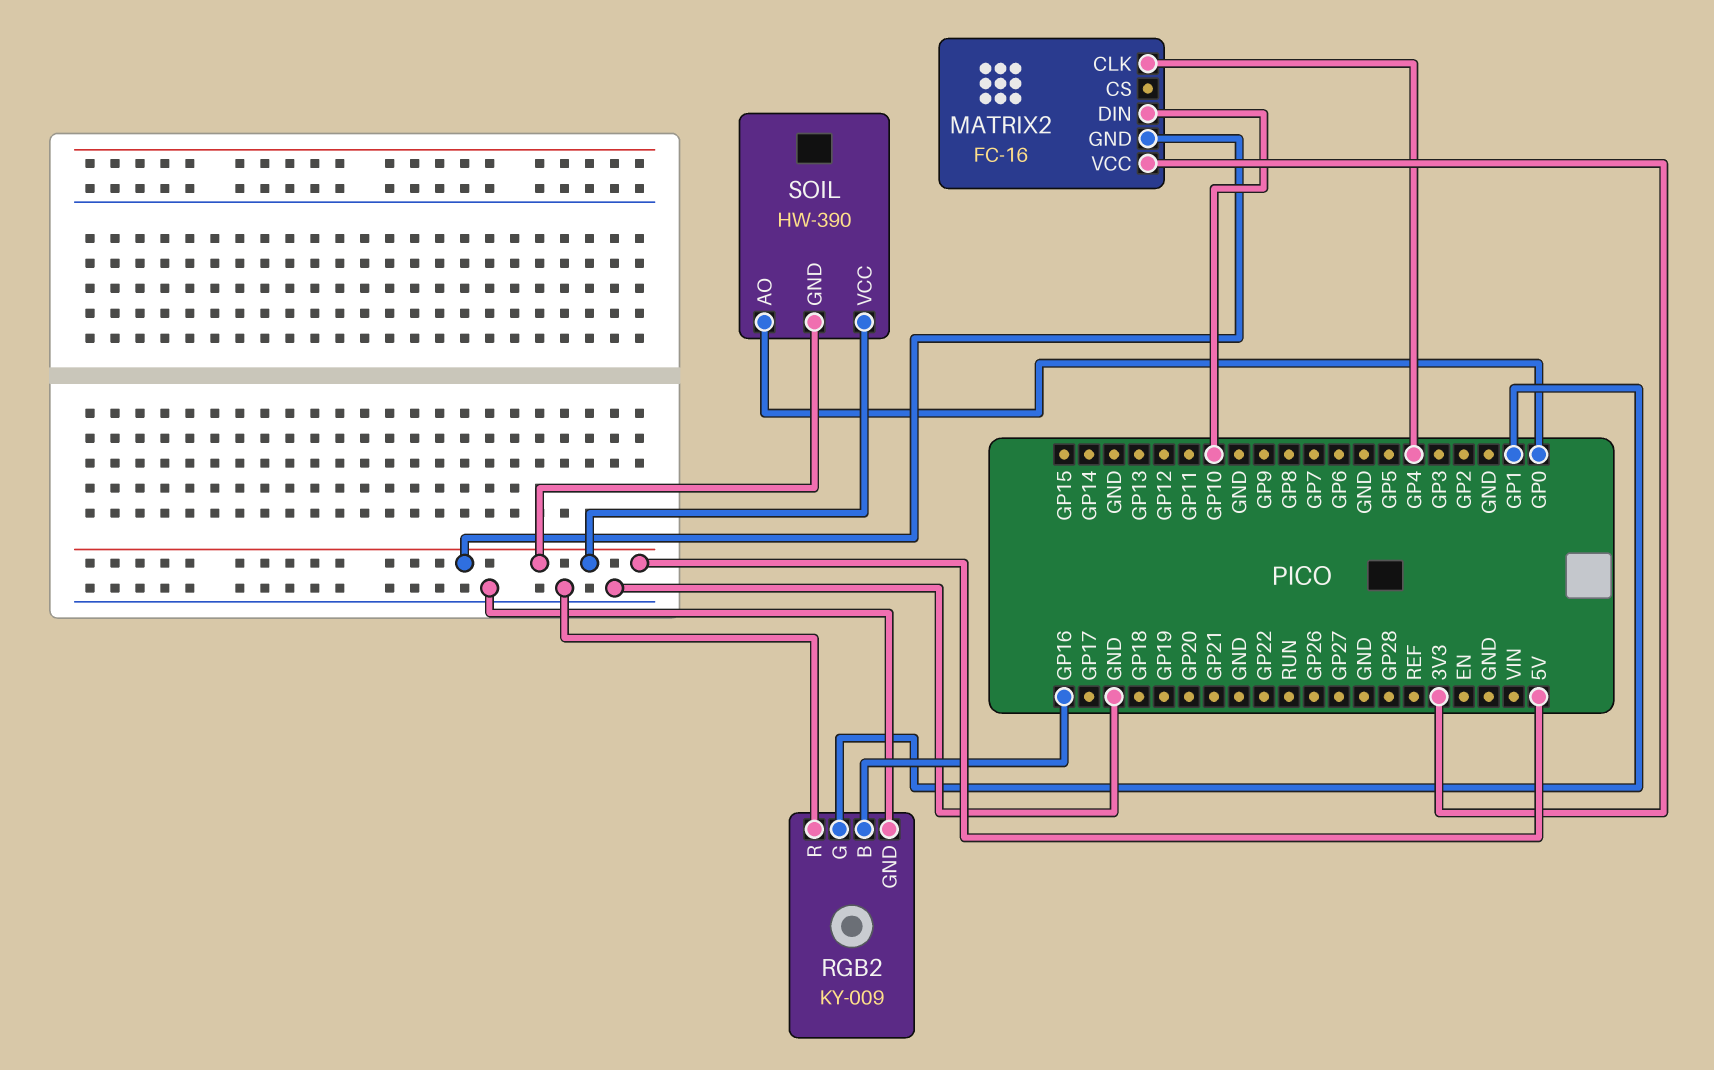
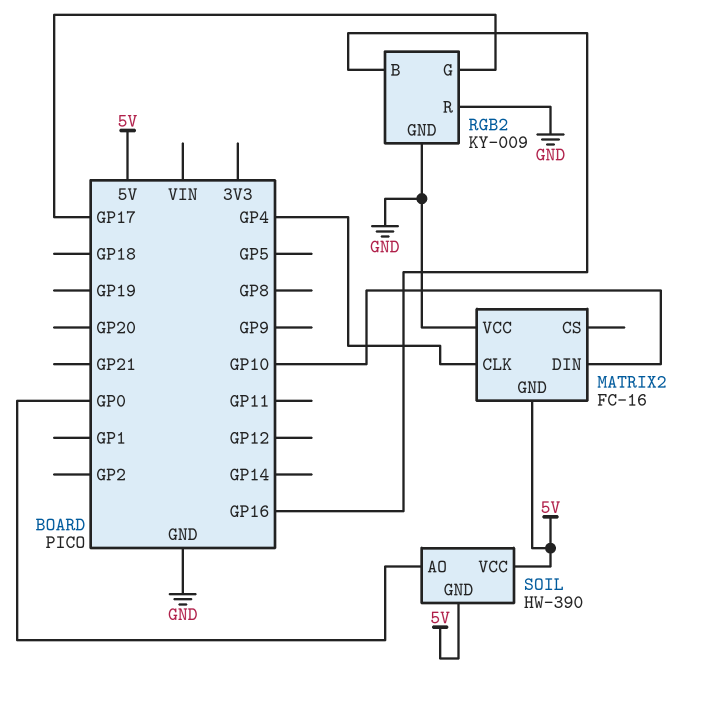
MATRIX2 pin VCC: 3V3 -> GND
RGB2 pin G: GP1 -> GP17

